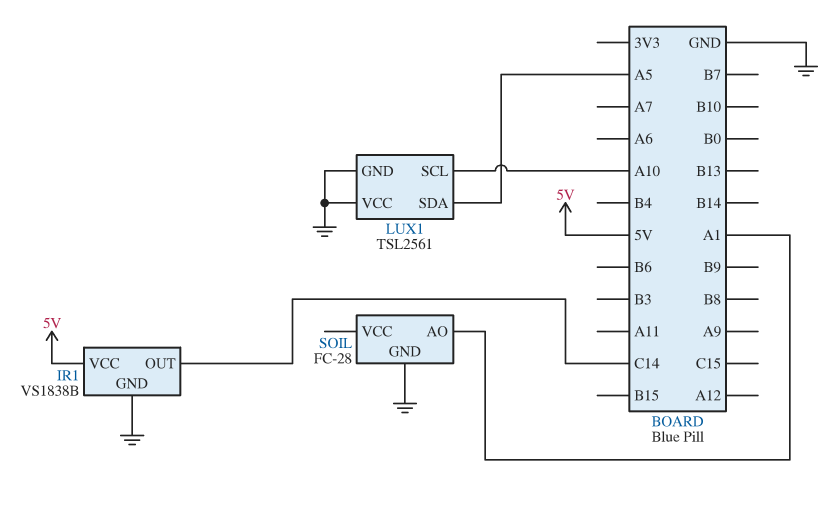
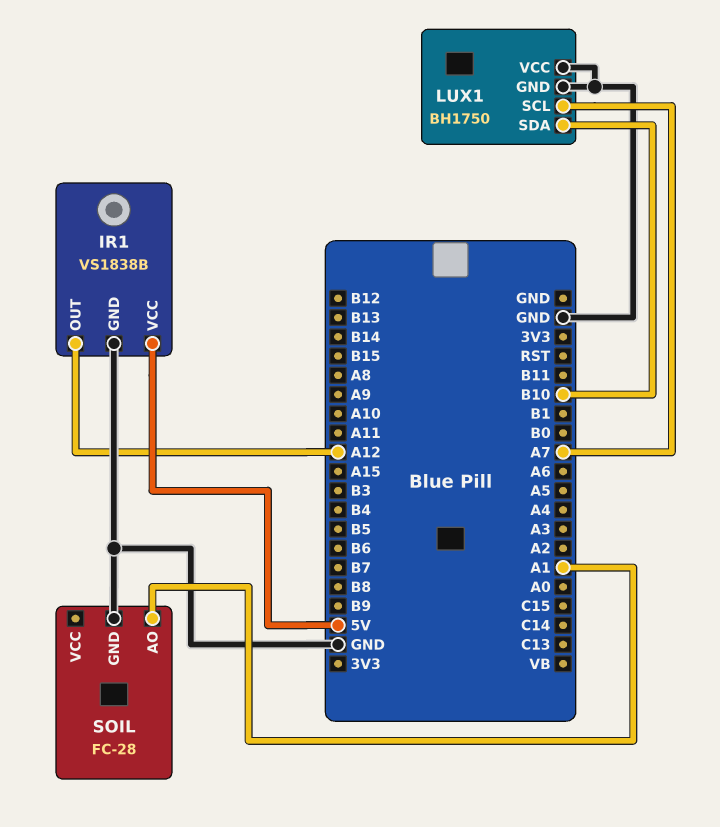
IR1 pin OUT: C14 -> A12
LUX1: TSL2561 -> BH1750
LUX1 pin SCL: A10 -> A7
LUX1 pin SDA: A5 -> B10

